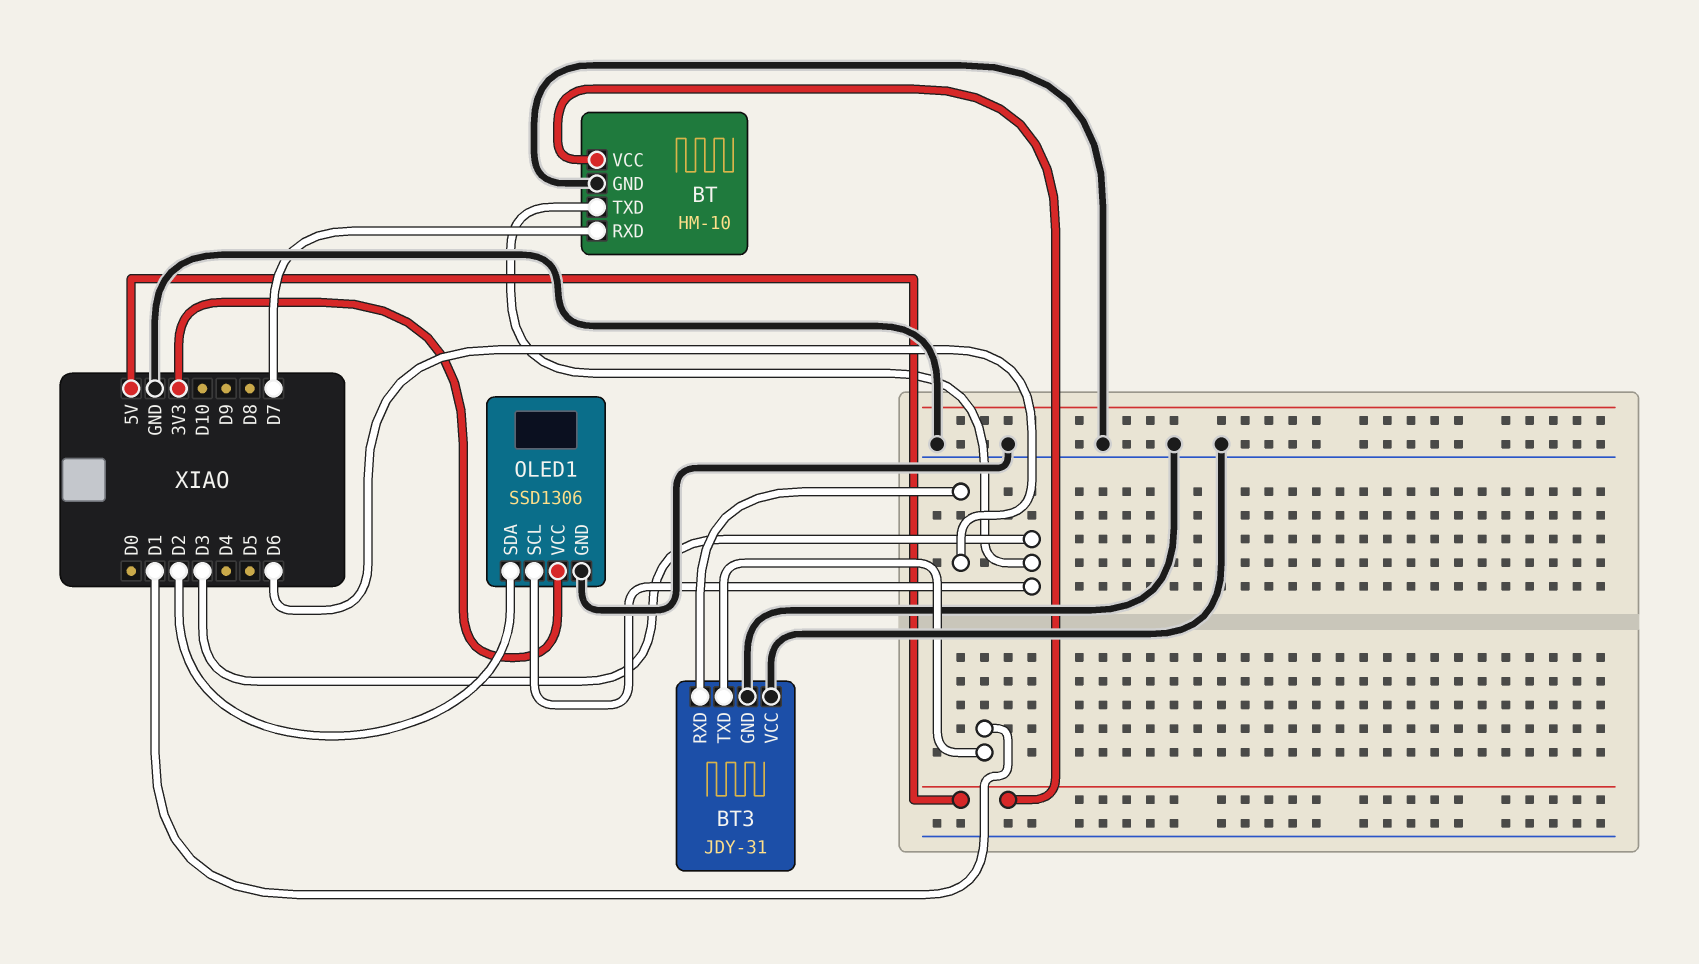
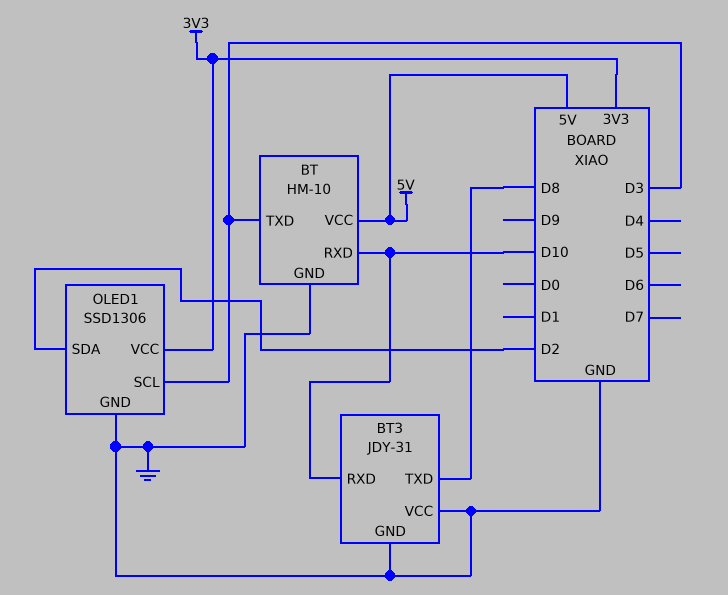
BT pin RXD: D7 -> D10
BT3 pin RXD: D6 -> D10
BT3 pin TXD: D1 -> D8

